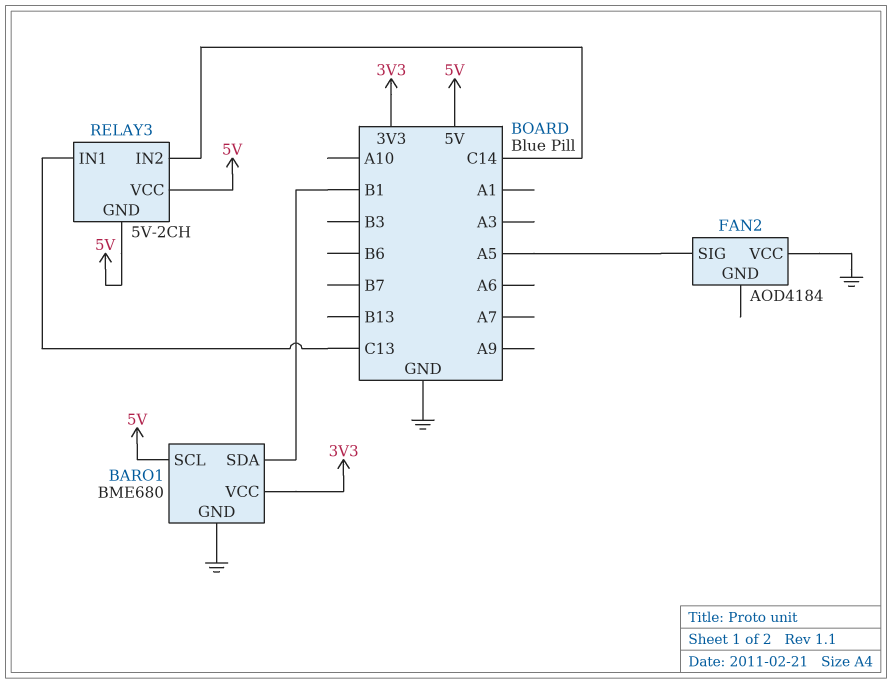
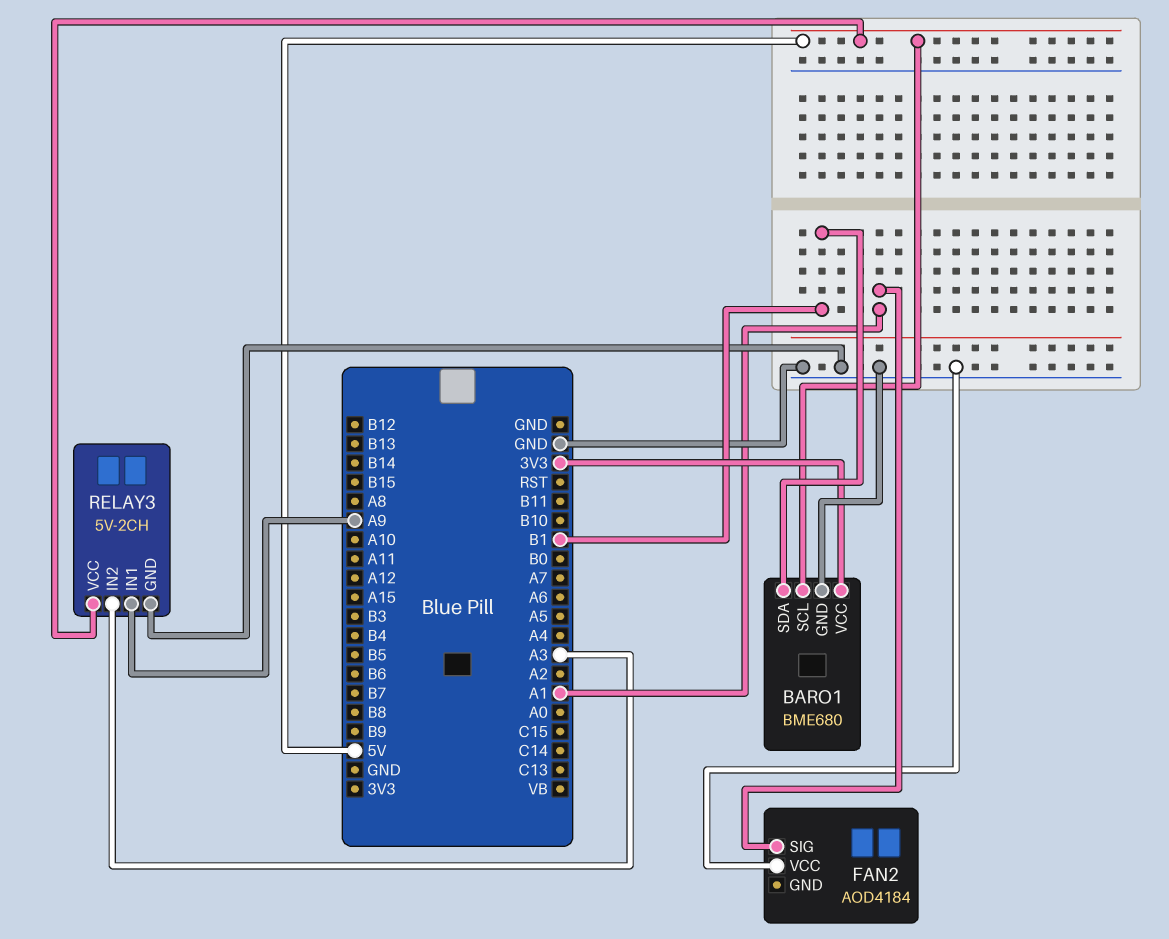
FAN2 pin SIG: A5 -> A1
RELAY3 pin GND: 5V -> GND
RELAY3 pin IN1: C13 -> A9
RELAY3 pin IN2: C14 -> A3

